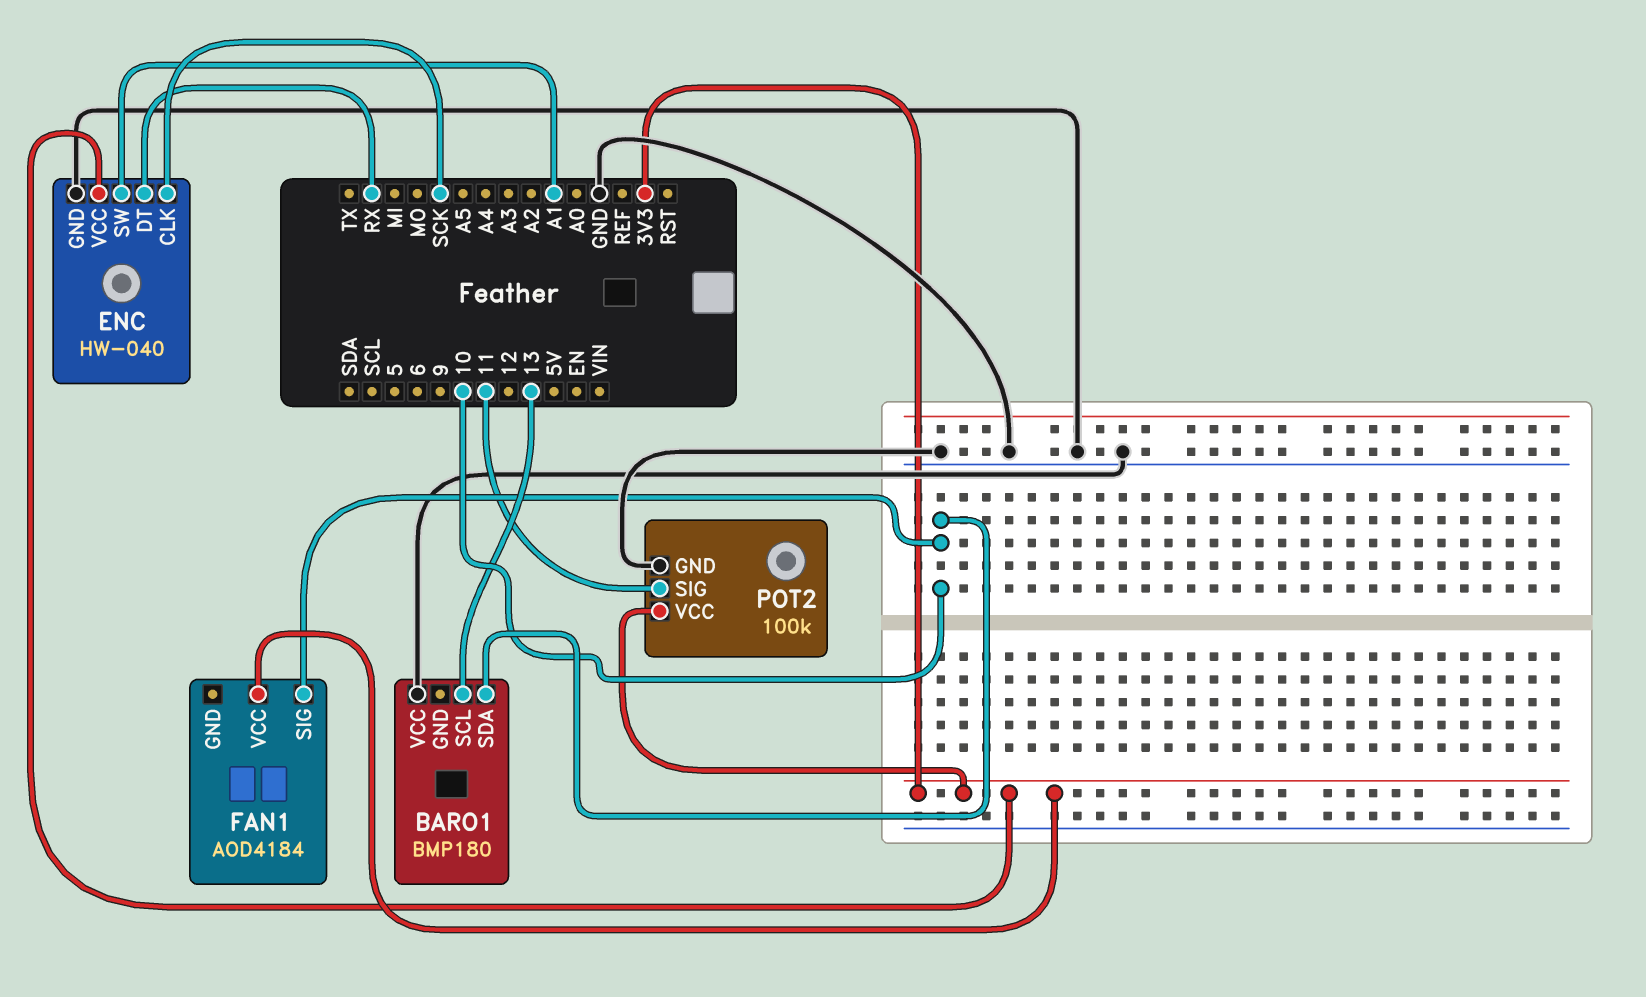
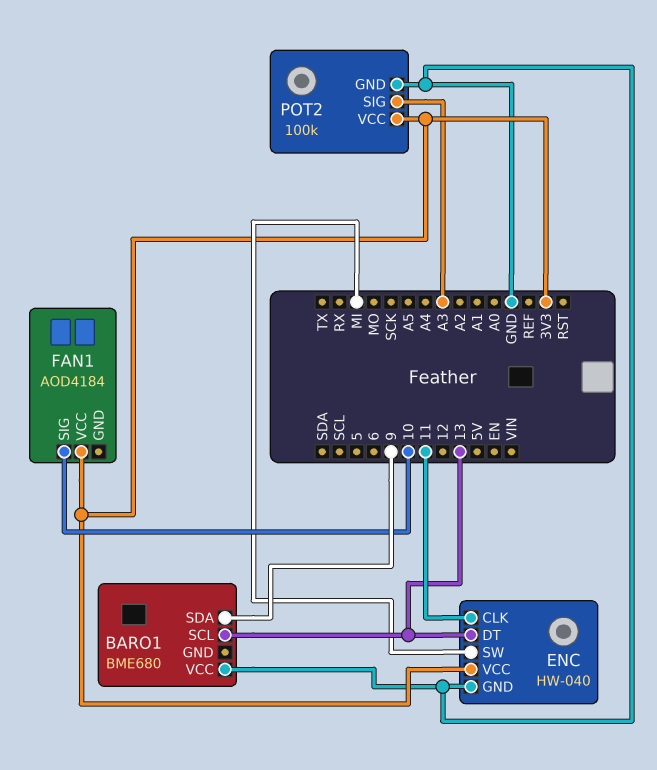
BARO1: BMP180 -> BME680
BARO1 pin SDA: 10 -> 9
ENC pin CLK: SCK -> 11
ENC pin DT: RX -> 13
ENC pin SW: A1 -> MI
POT2 pin SIG: 11 -> A3

